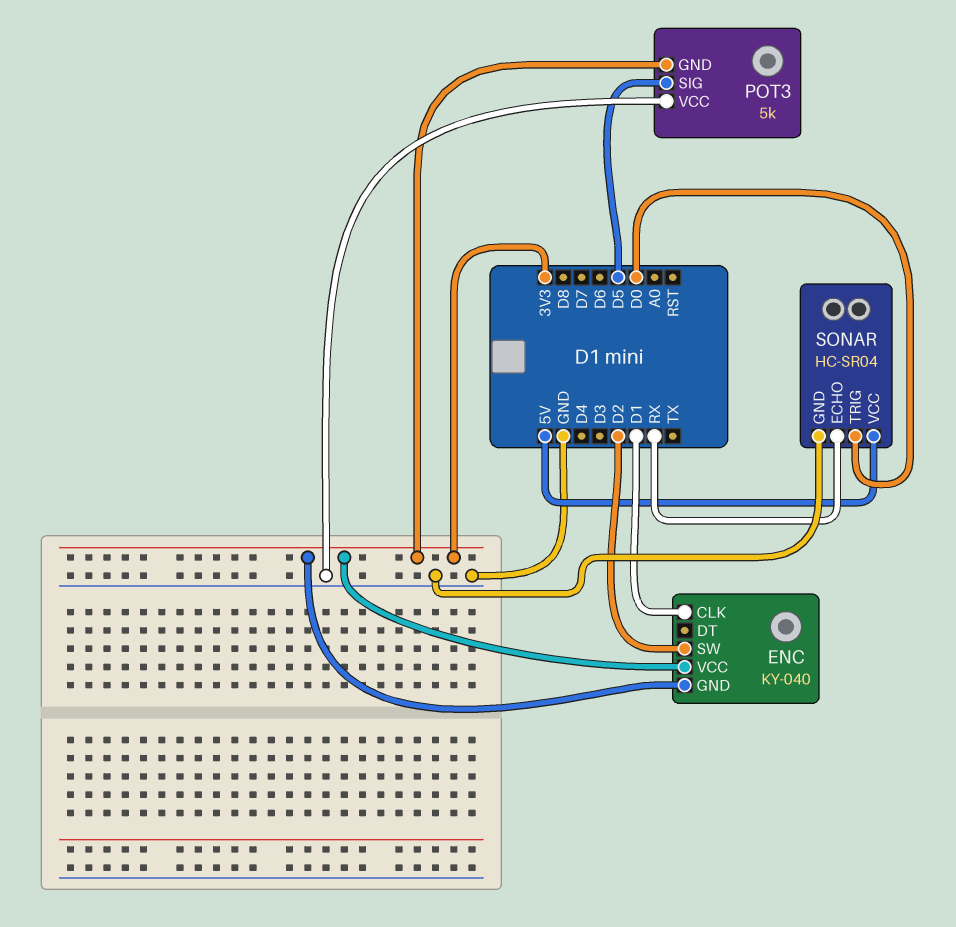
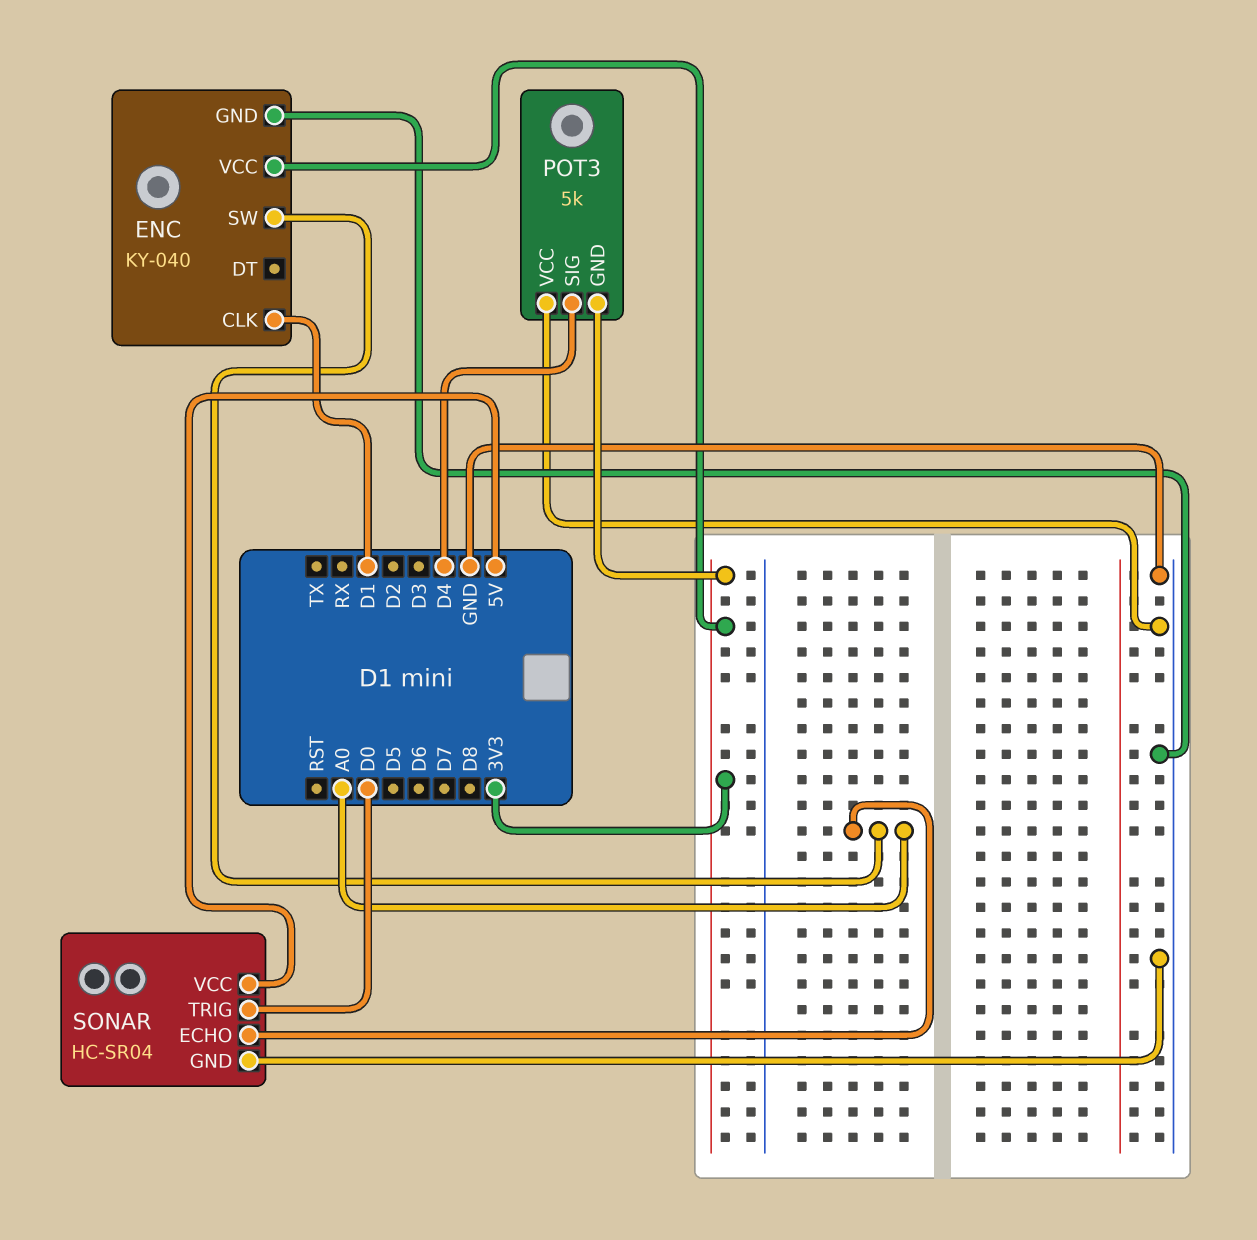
ENC pin GND: 3V3 -> GND
ENC pin SW: D2 -> A0
POT3 pin SIG: D5 -> D4
SONAR pin ECHO: RX -> A0

